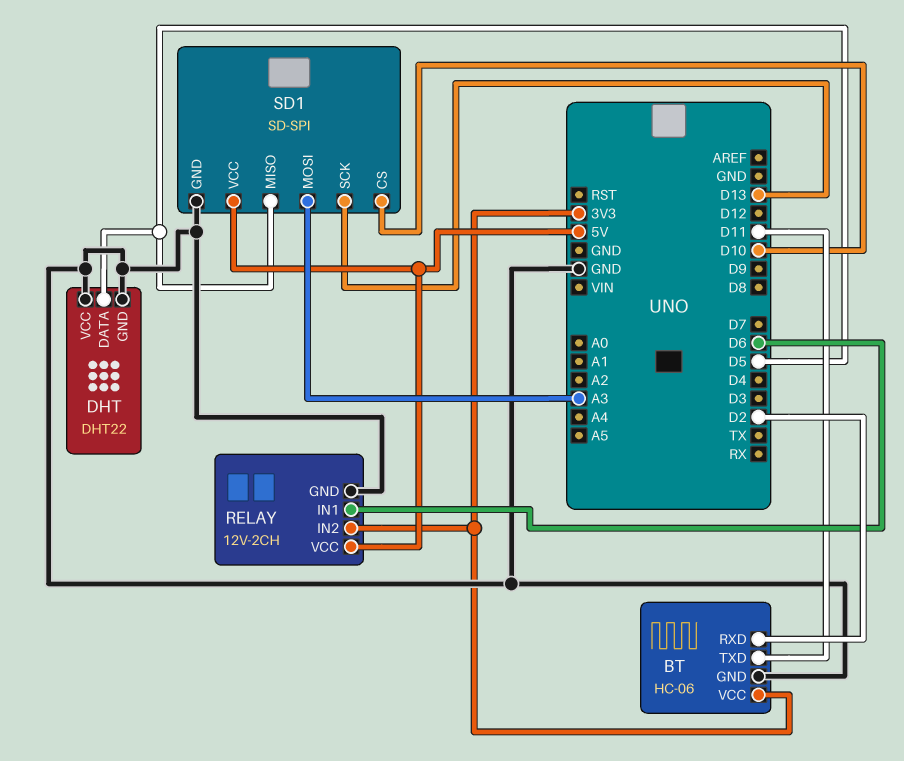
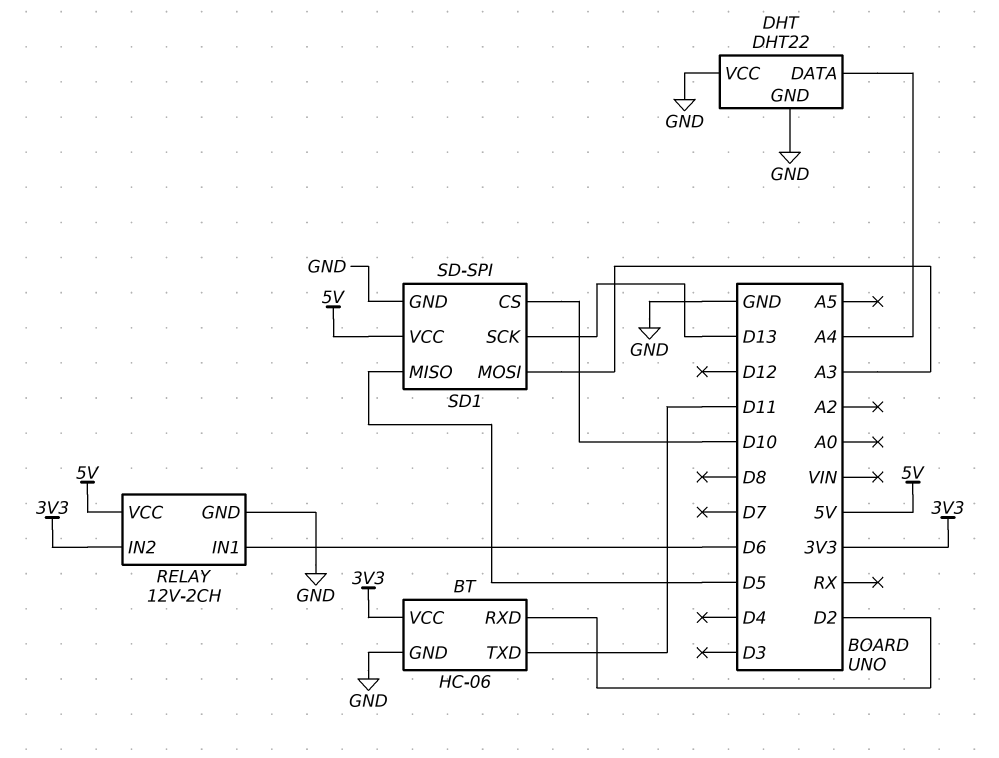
DHT pin DATA: D5 -> A4

